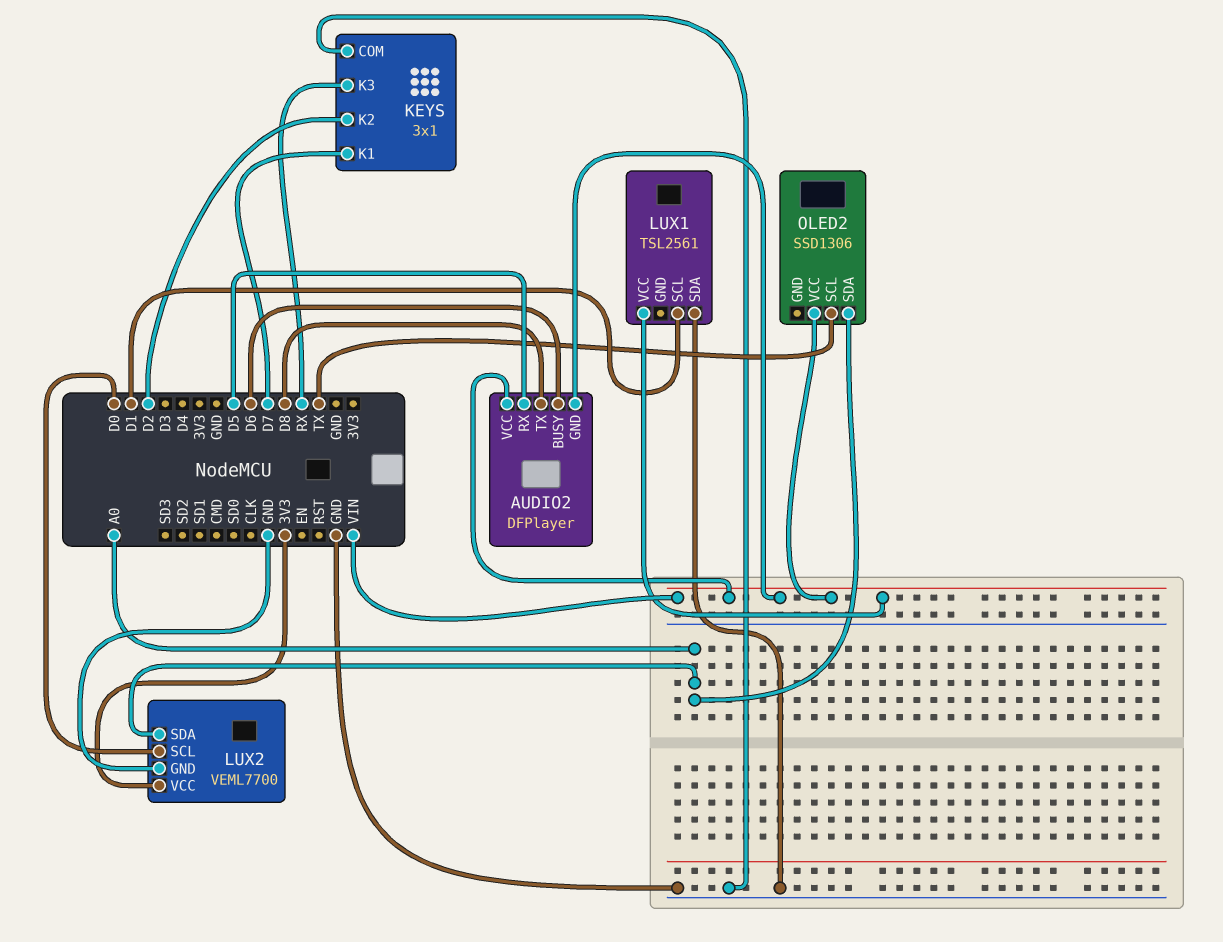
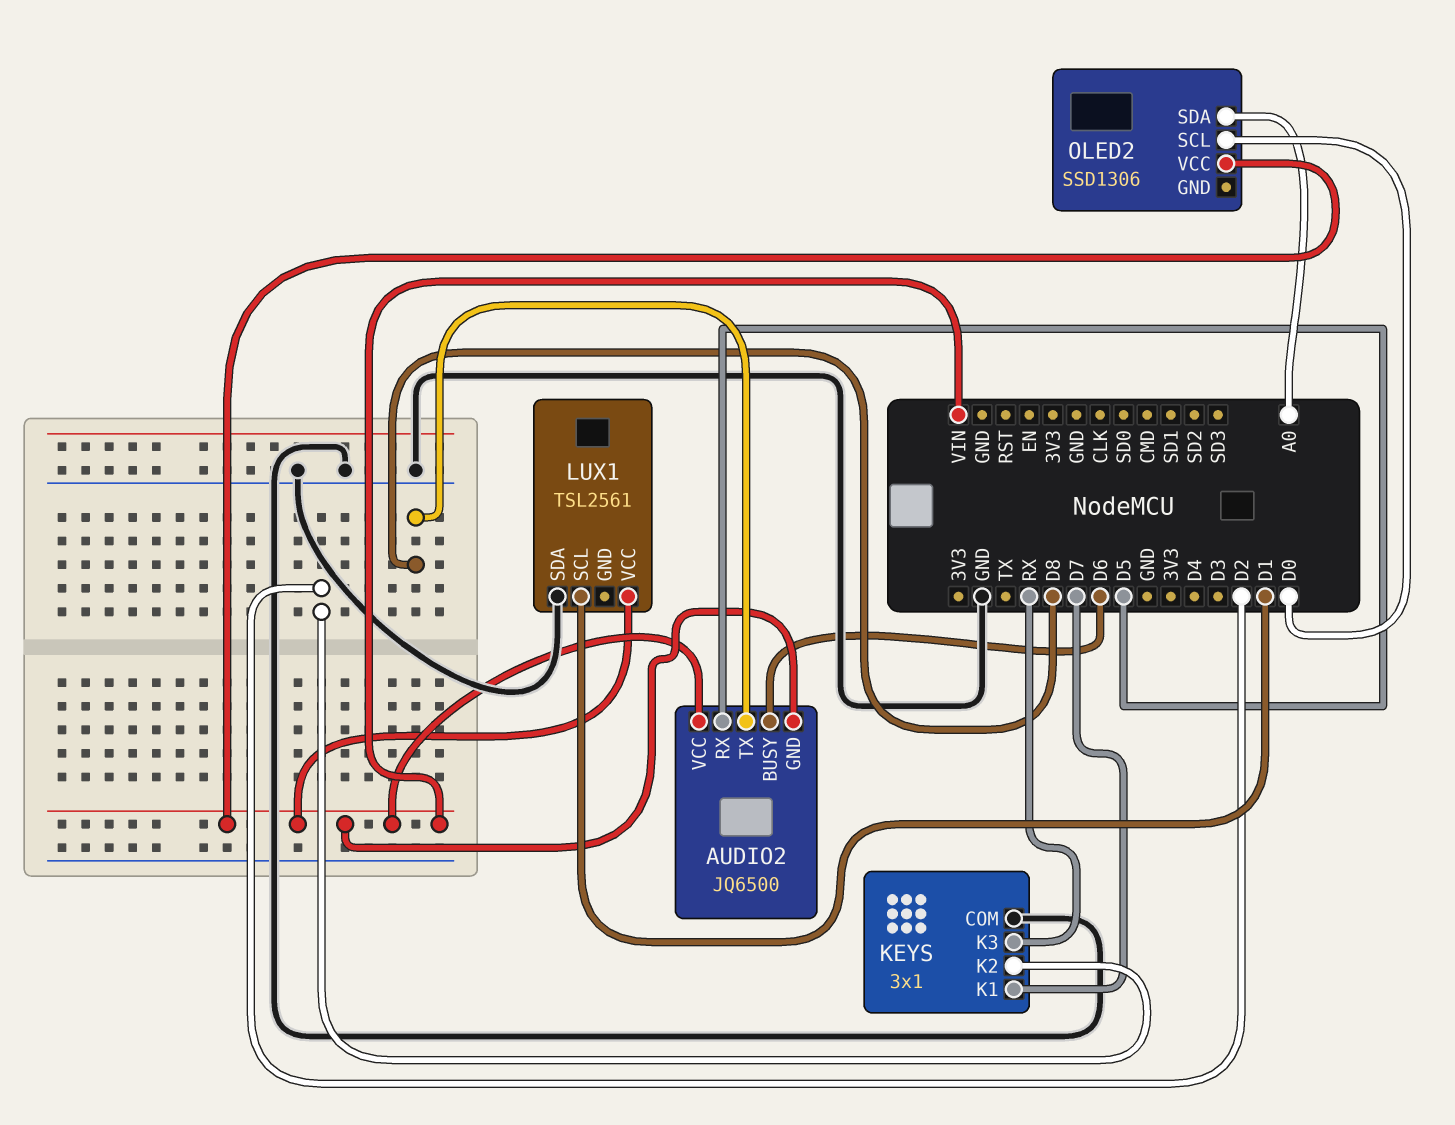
AUDIO2: DFPlayer -> JQ6500
LUX2: VEML7700 -> none
LUX2 pin GND: GND -> none
LUX2 pin SCL: D0 -> none
LUX2 pin SDA: A0 -> none
LUX2 pin VCC: 3V3 -> none
OLED2 pin SCL: TX -> D0

